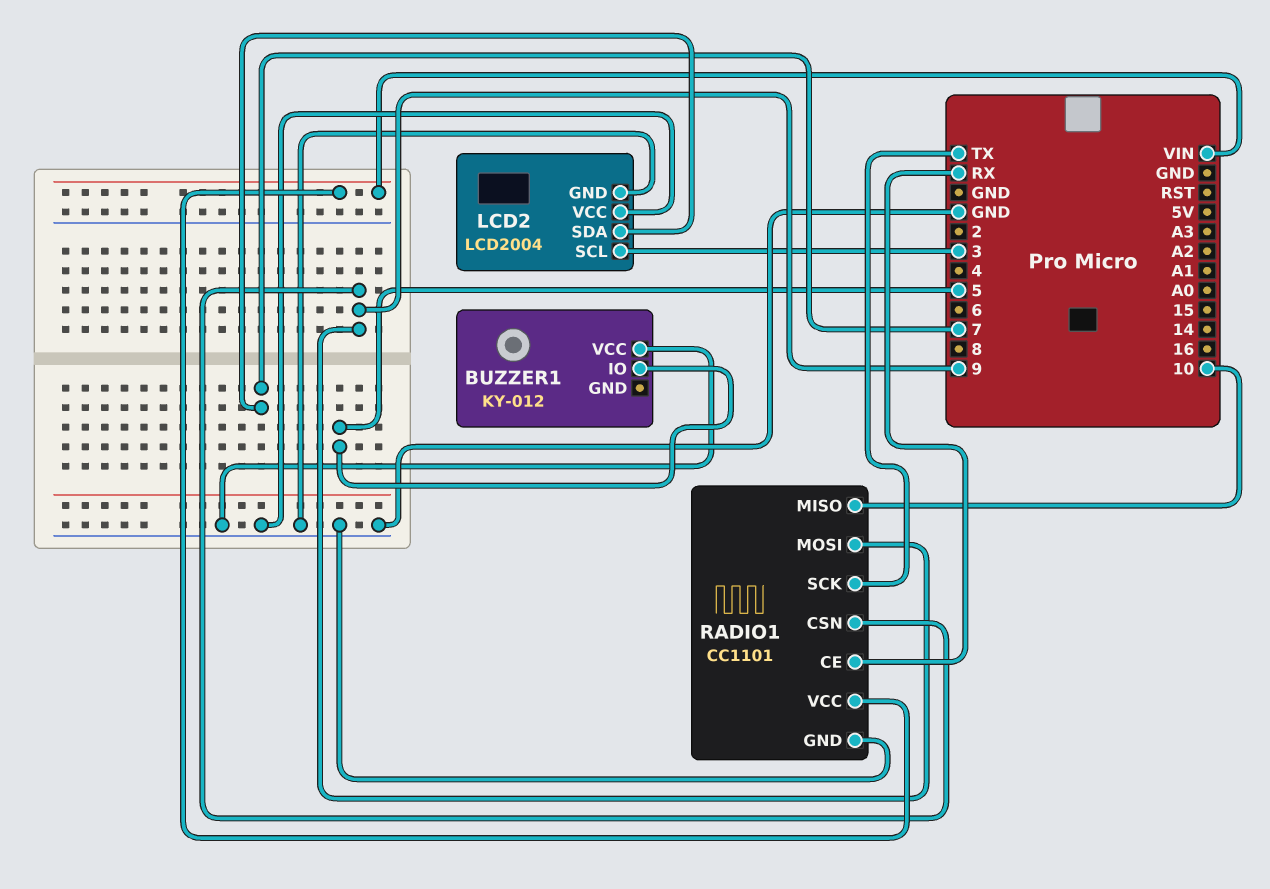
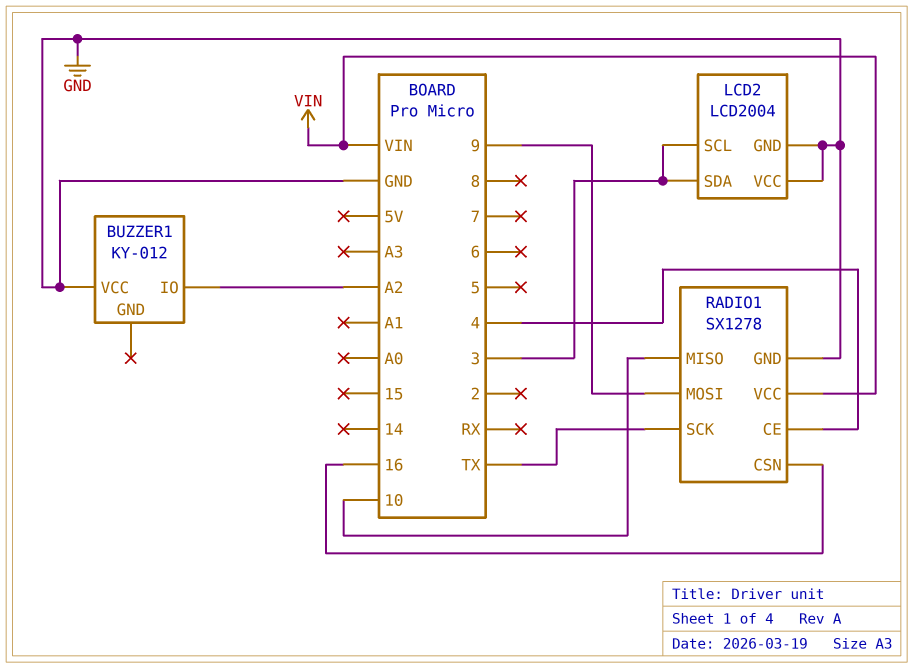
BUZZER1 pin IO: 5 -> A2
LCD2 pin SDA: 7 -> 3
RADIO1: CC1101 -> SX1278
RADIO1 pin CE: RX -> 4
RADIO1 pin CSN: 9 -> 16

